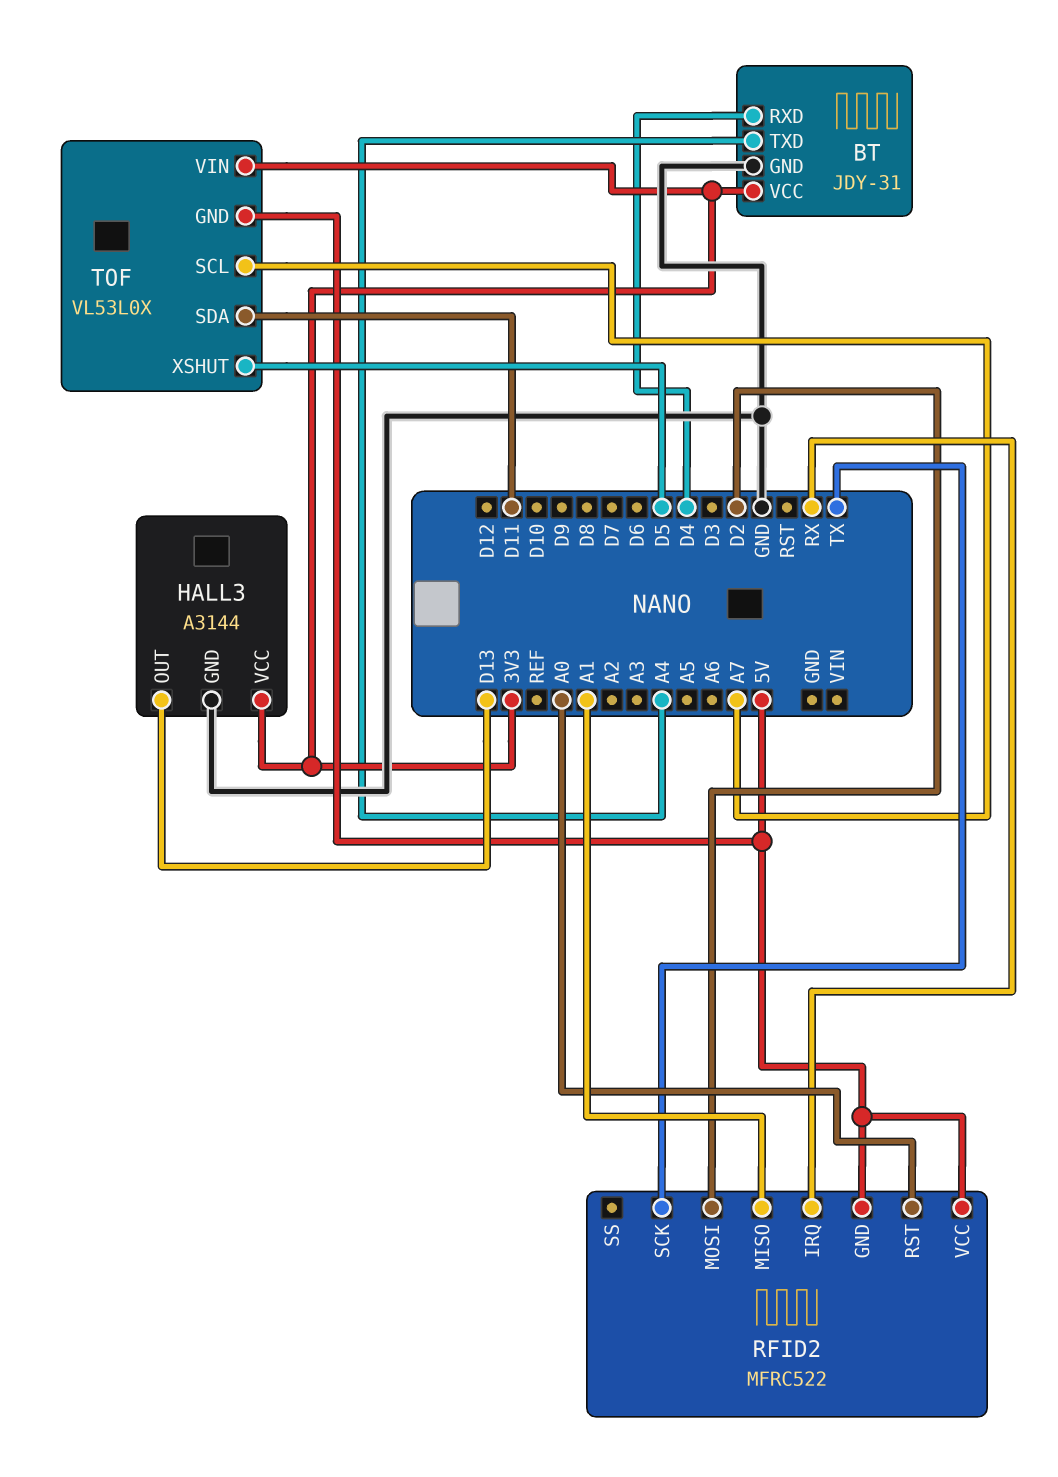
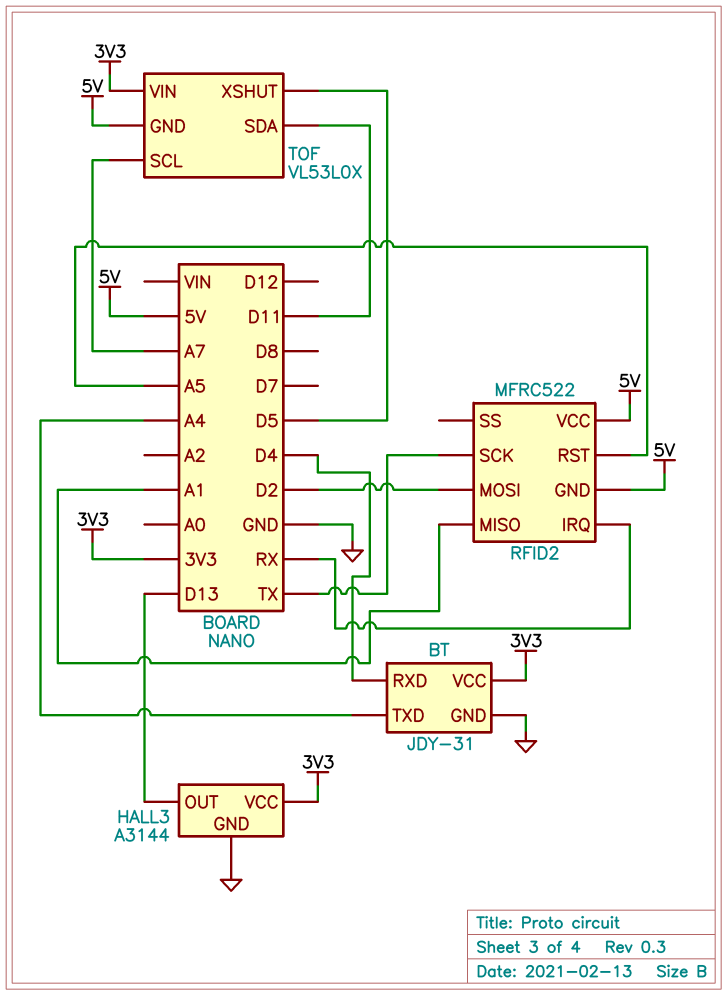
RFID2 pin RST: A0 -> A5

